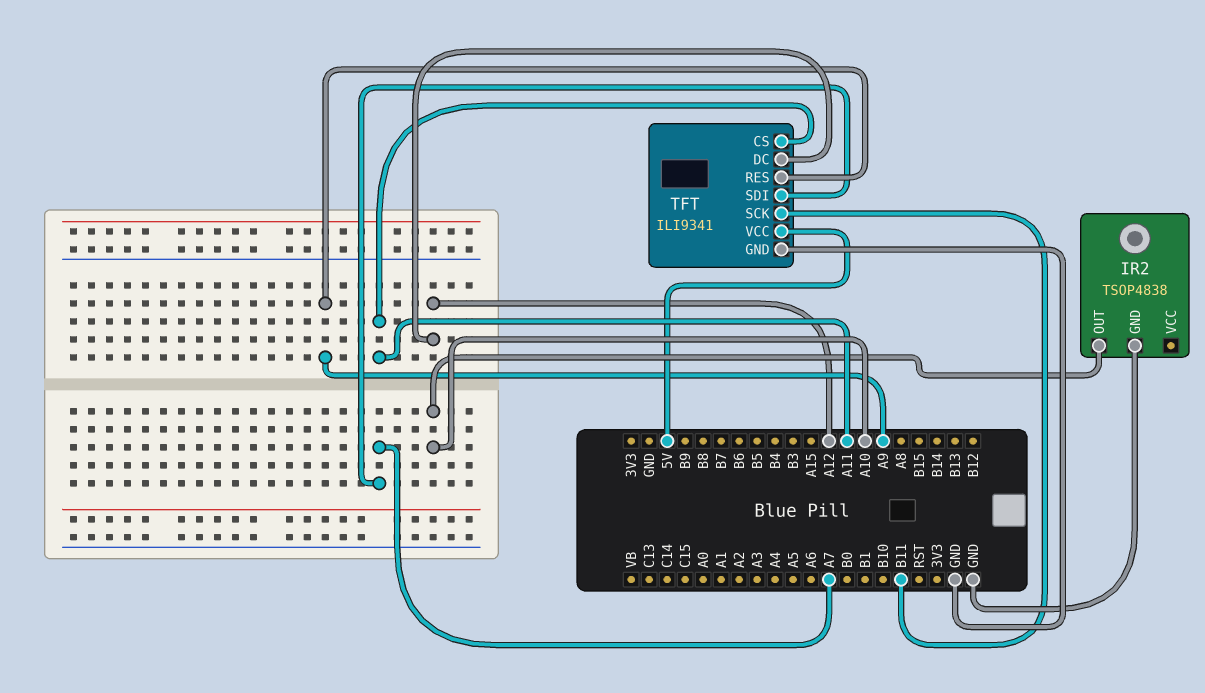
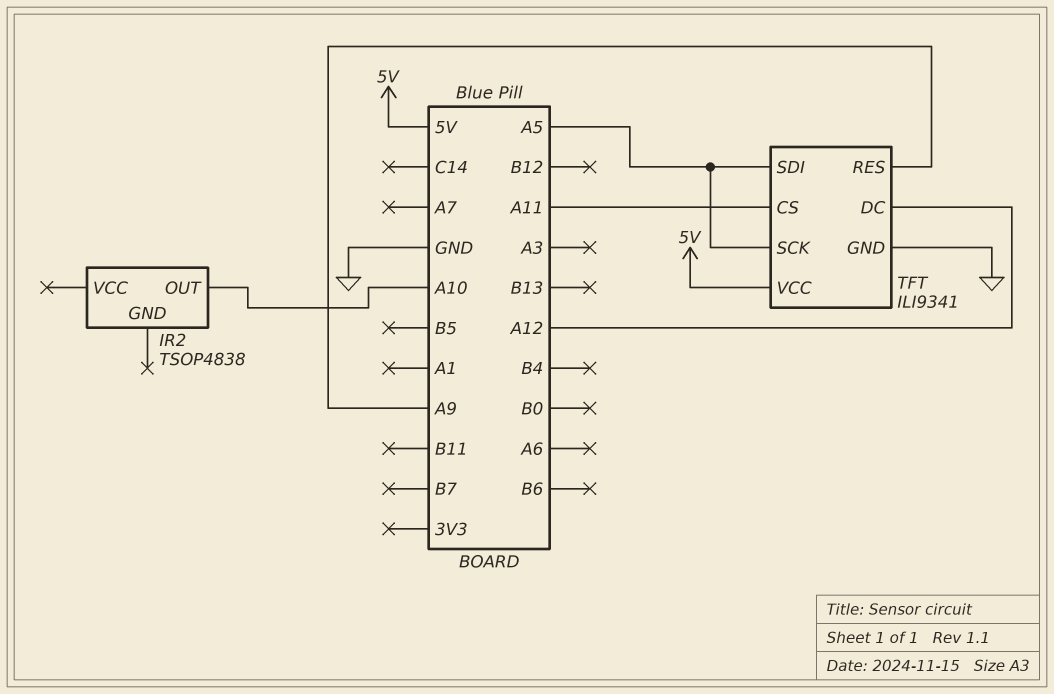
IR2 pin GND: GND -> none
TFT pin SCK: B11 -> A5
TFT pin SDI: A7 -> A5

